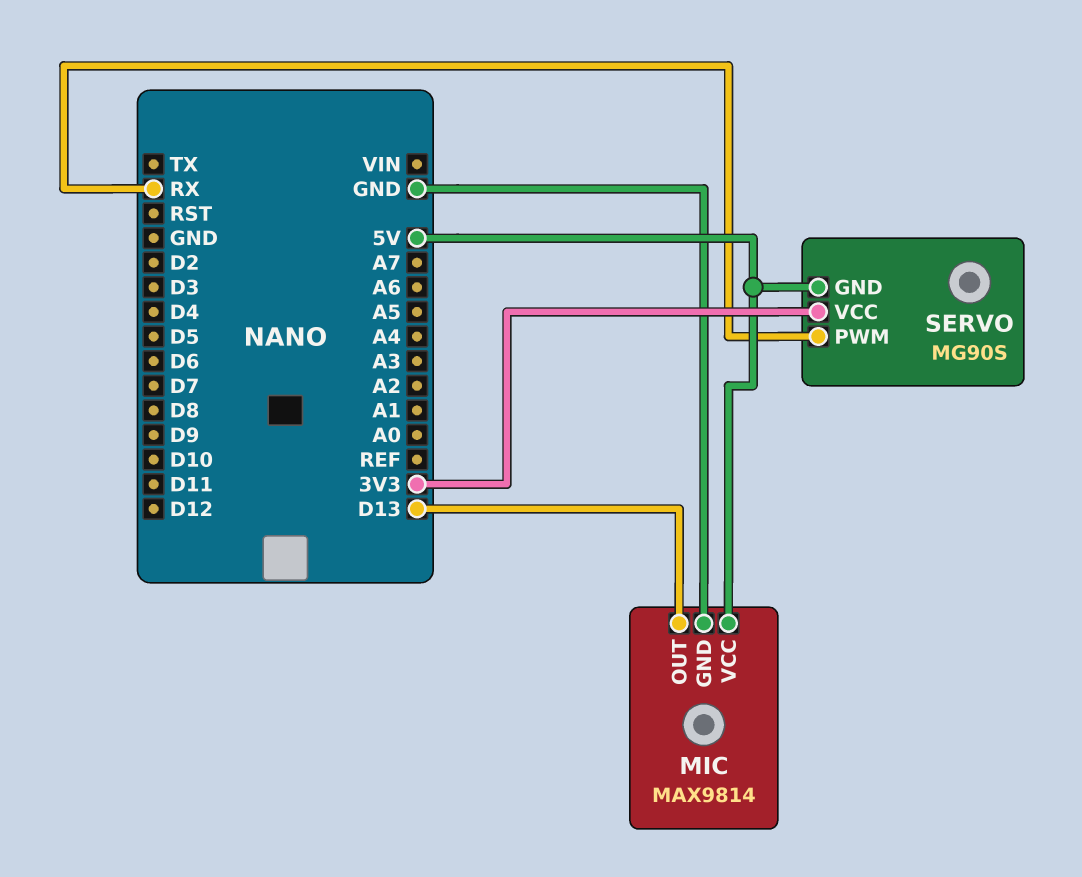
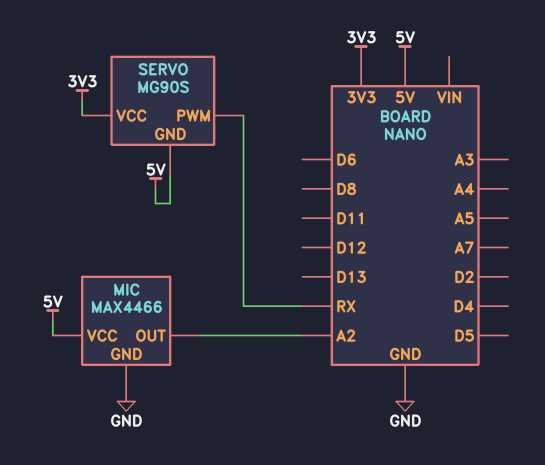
MIC: MAX9814 -> MAX4466
MIC pin OUT: D13 -> A2

